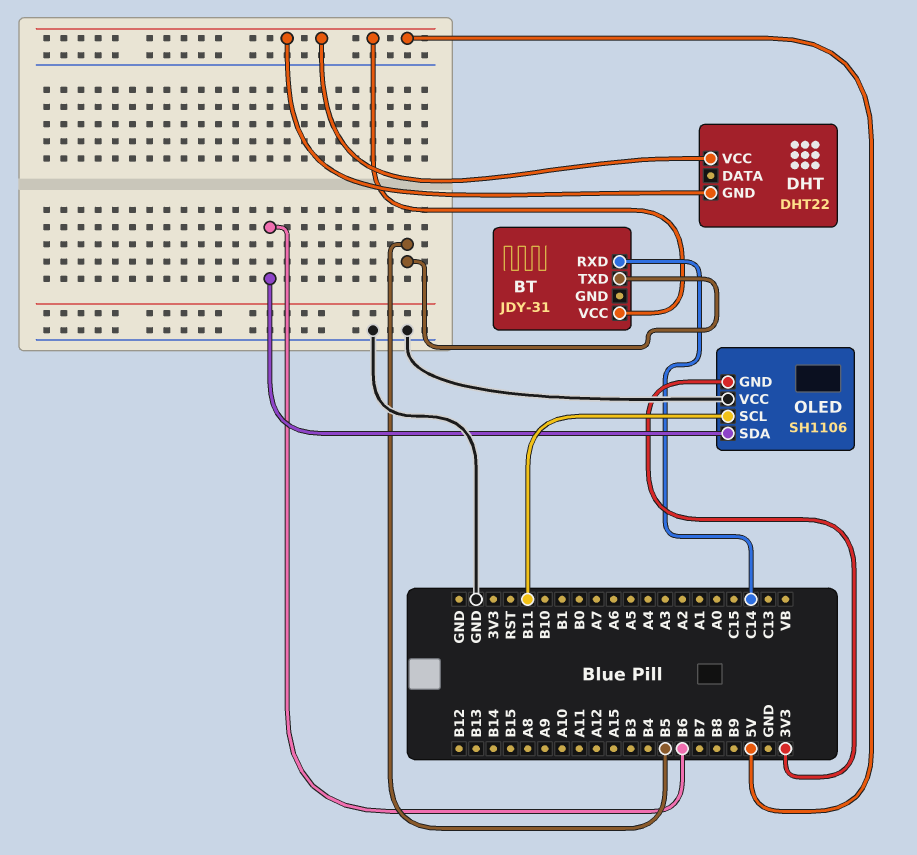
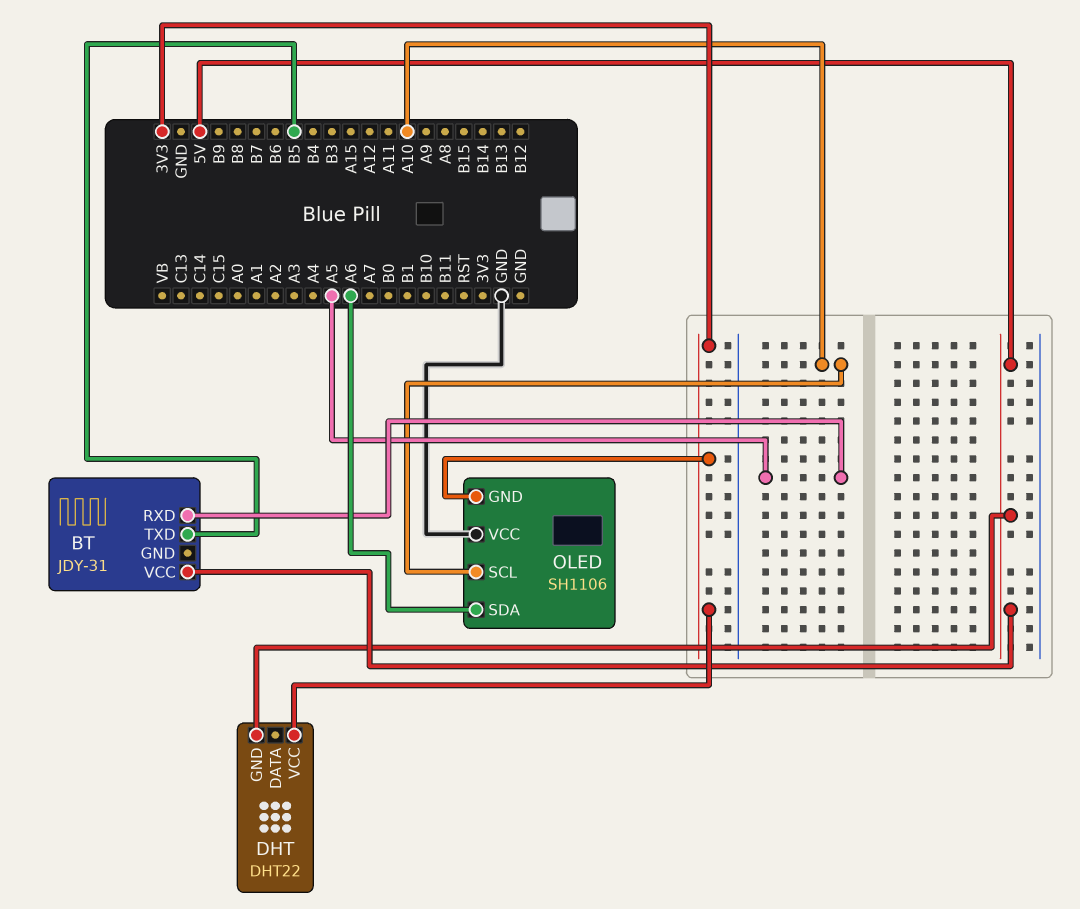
BT pin RXD: C14 -> A5
DHT pin VCC: 5V -> 3V3
OLED pin SCL: B11 -> A10
OLED pin SDA: B6 -> A6

